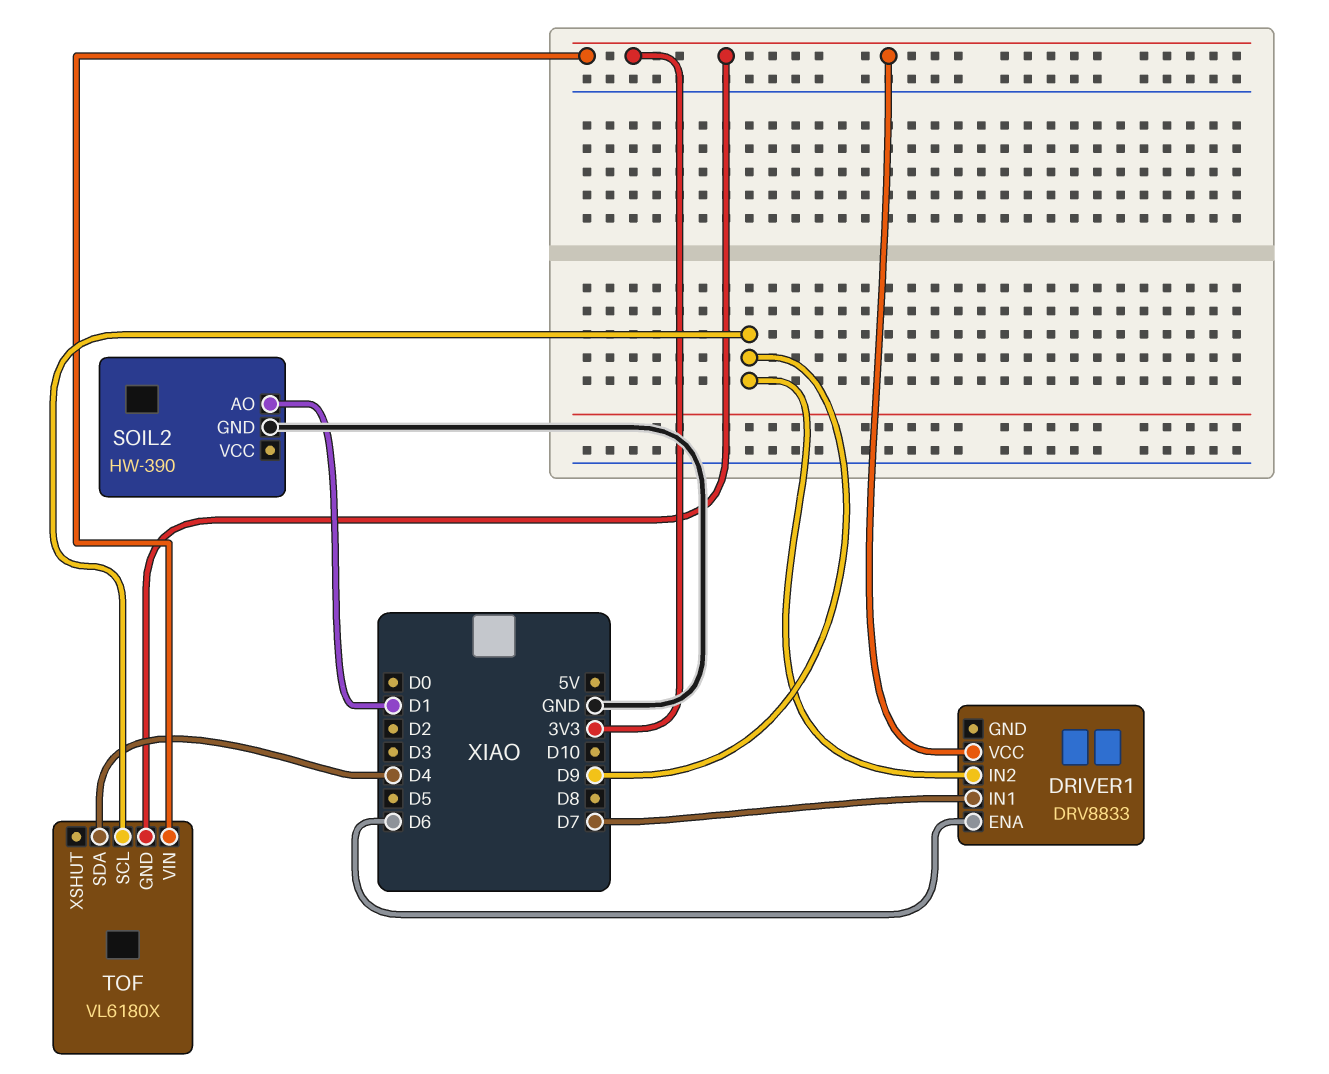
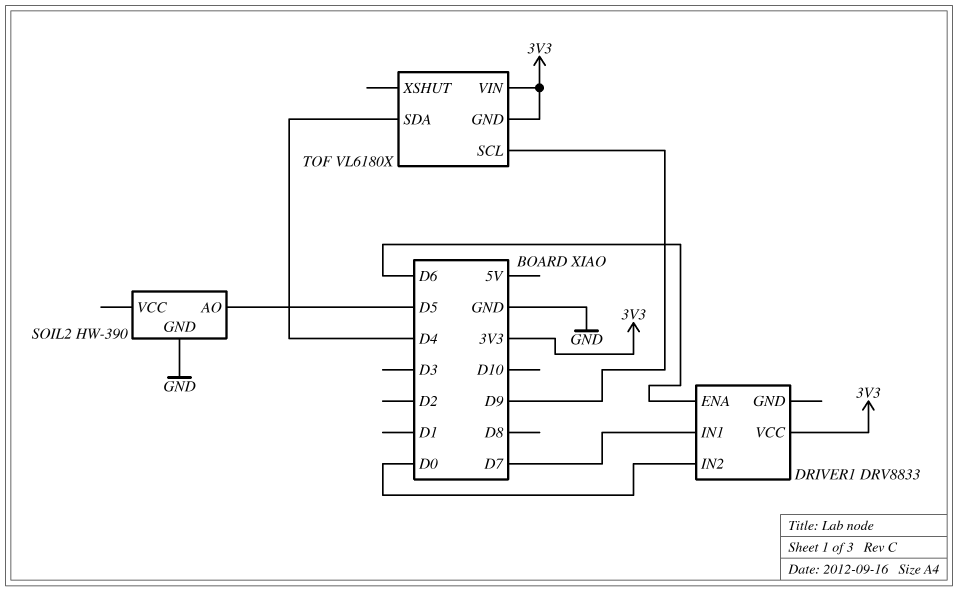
DRIVER1 pin IN2: D9 -> D0
SOIL2 pin AO: D1 -> D5

